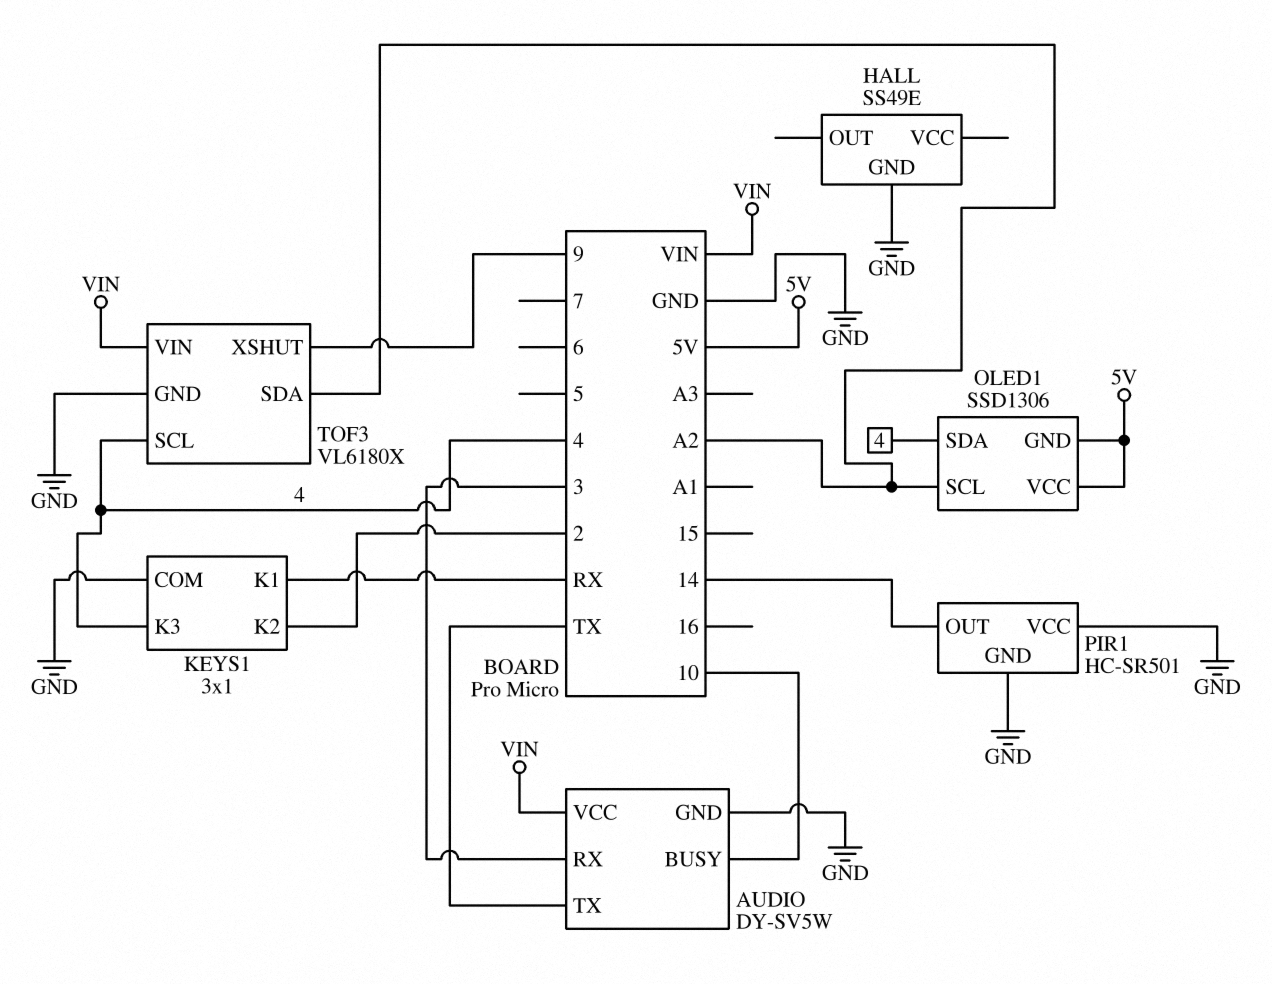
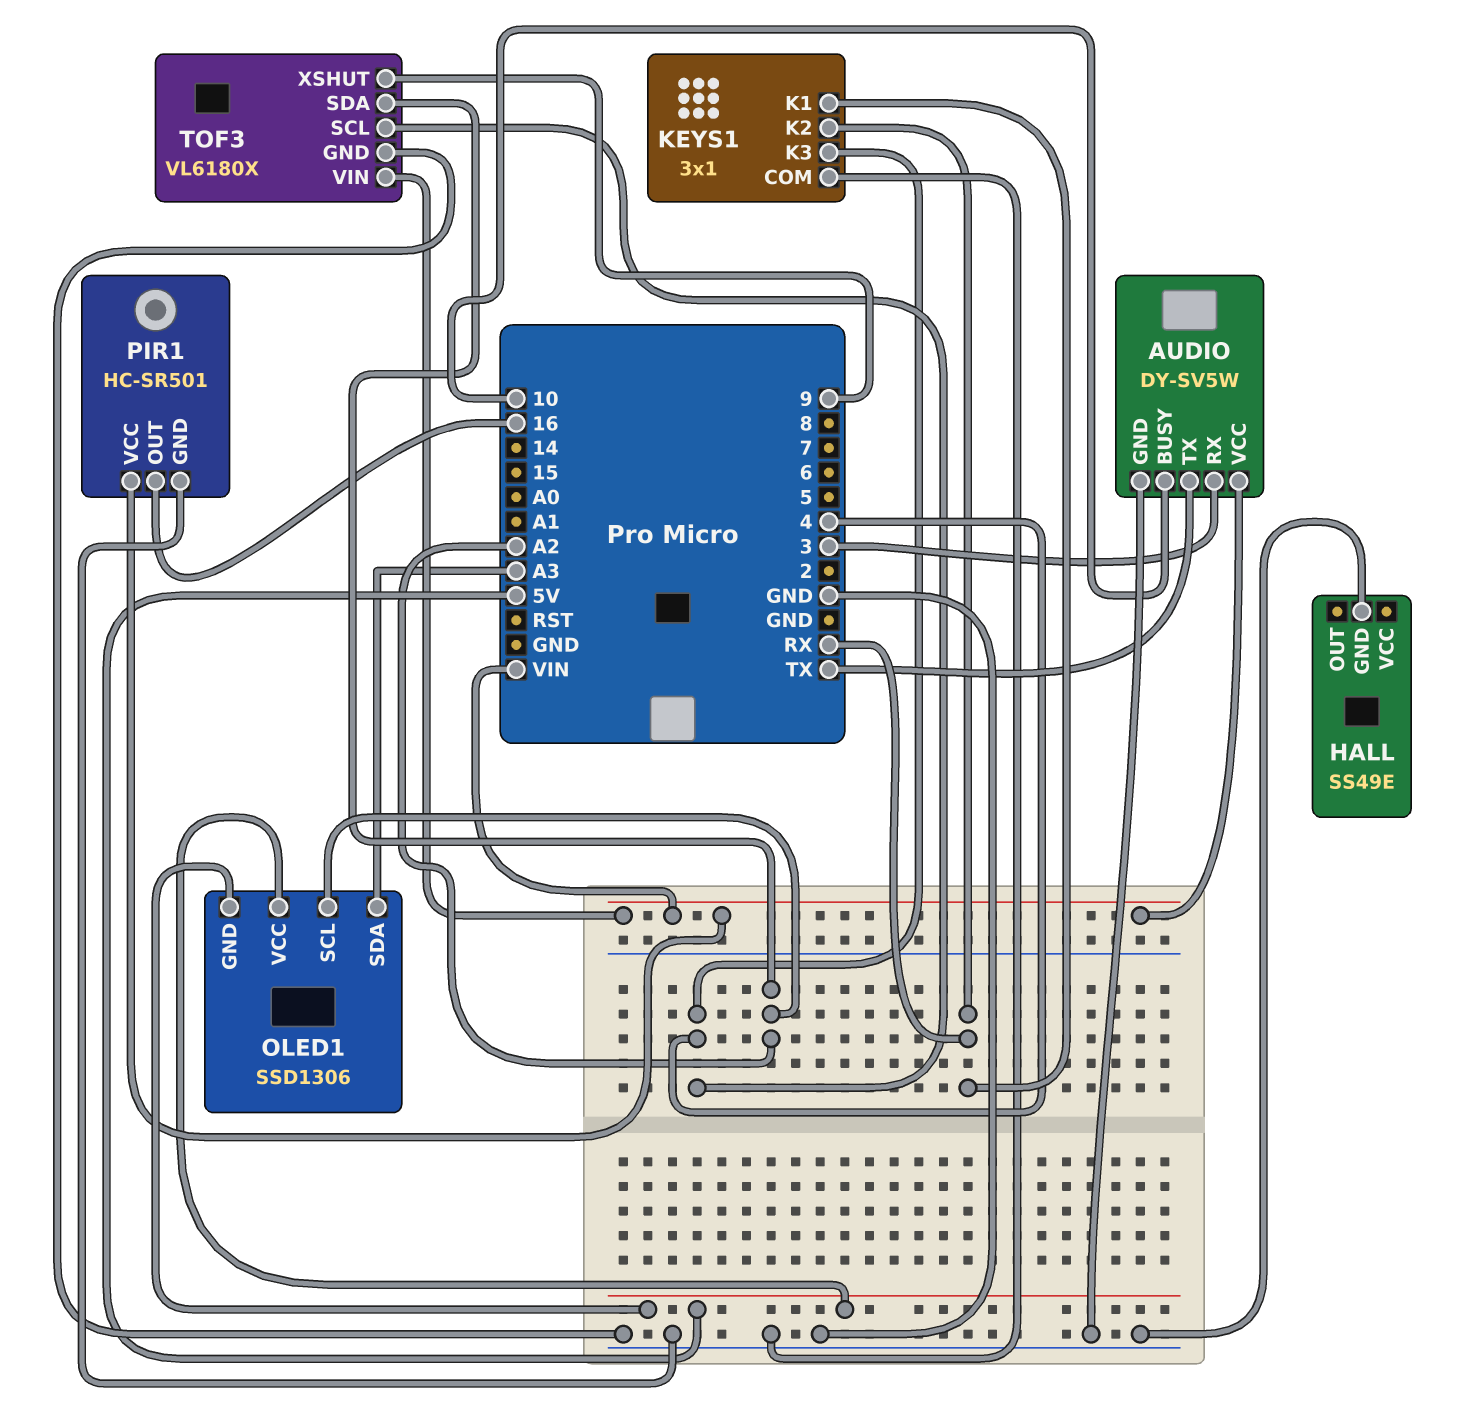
KEYS1 pin K2: 2 -> RX
OLED1 pin SDA: 4 -> A3
PIR1 pin OUT: 14 -> 16
PIR1 pin VCC: GND -> VIN

